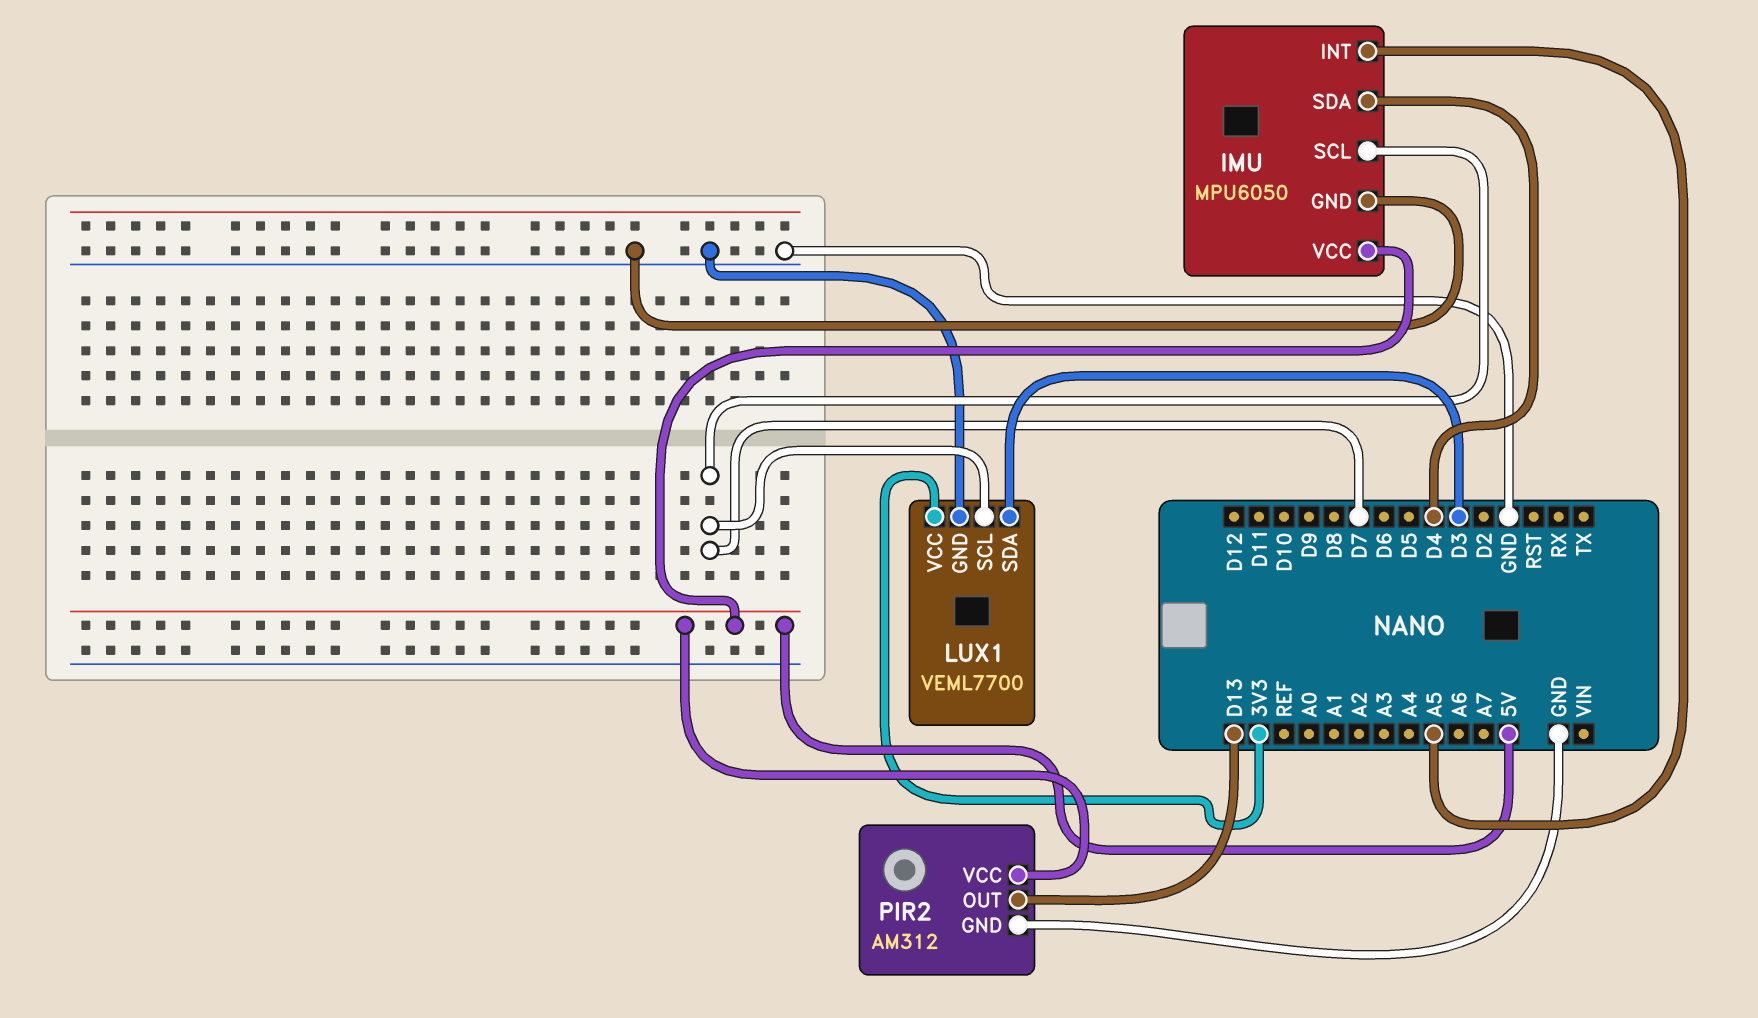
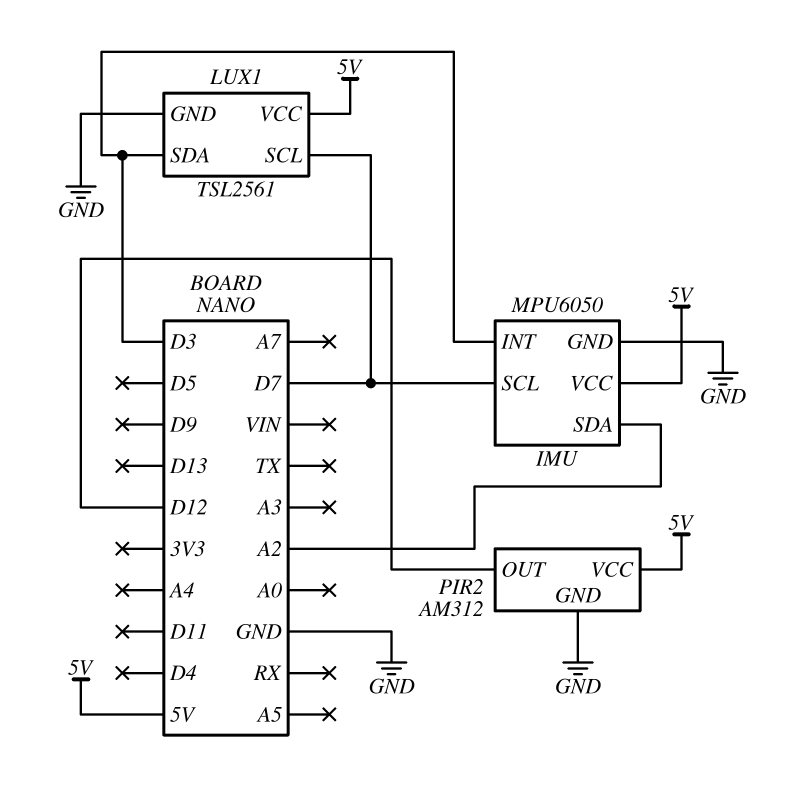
IMU pin INT: A5 -> D3
IMU pin SDA: D4 -> A2
LUX1: VEML7700 -> TSL2561
LUX1 pin VCC: 3V3 -> 5V
PIR2 pin OUT: D13 -> D12

